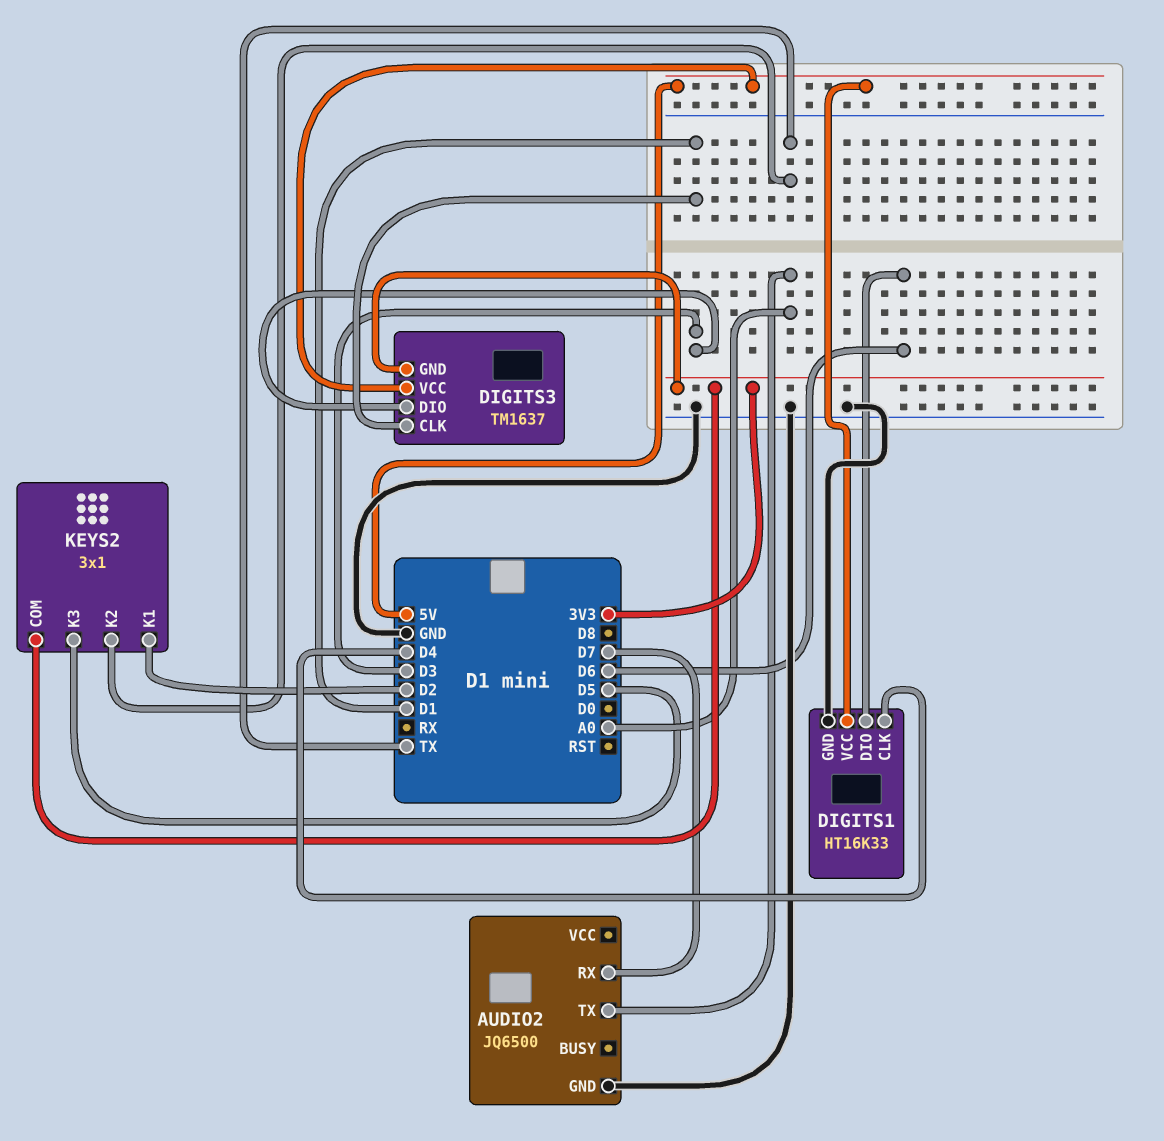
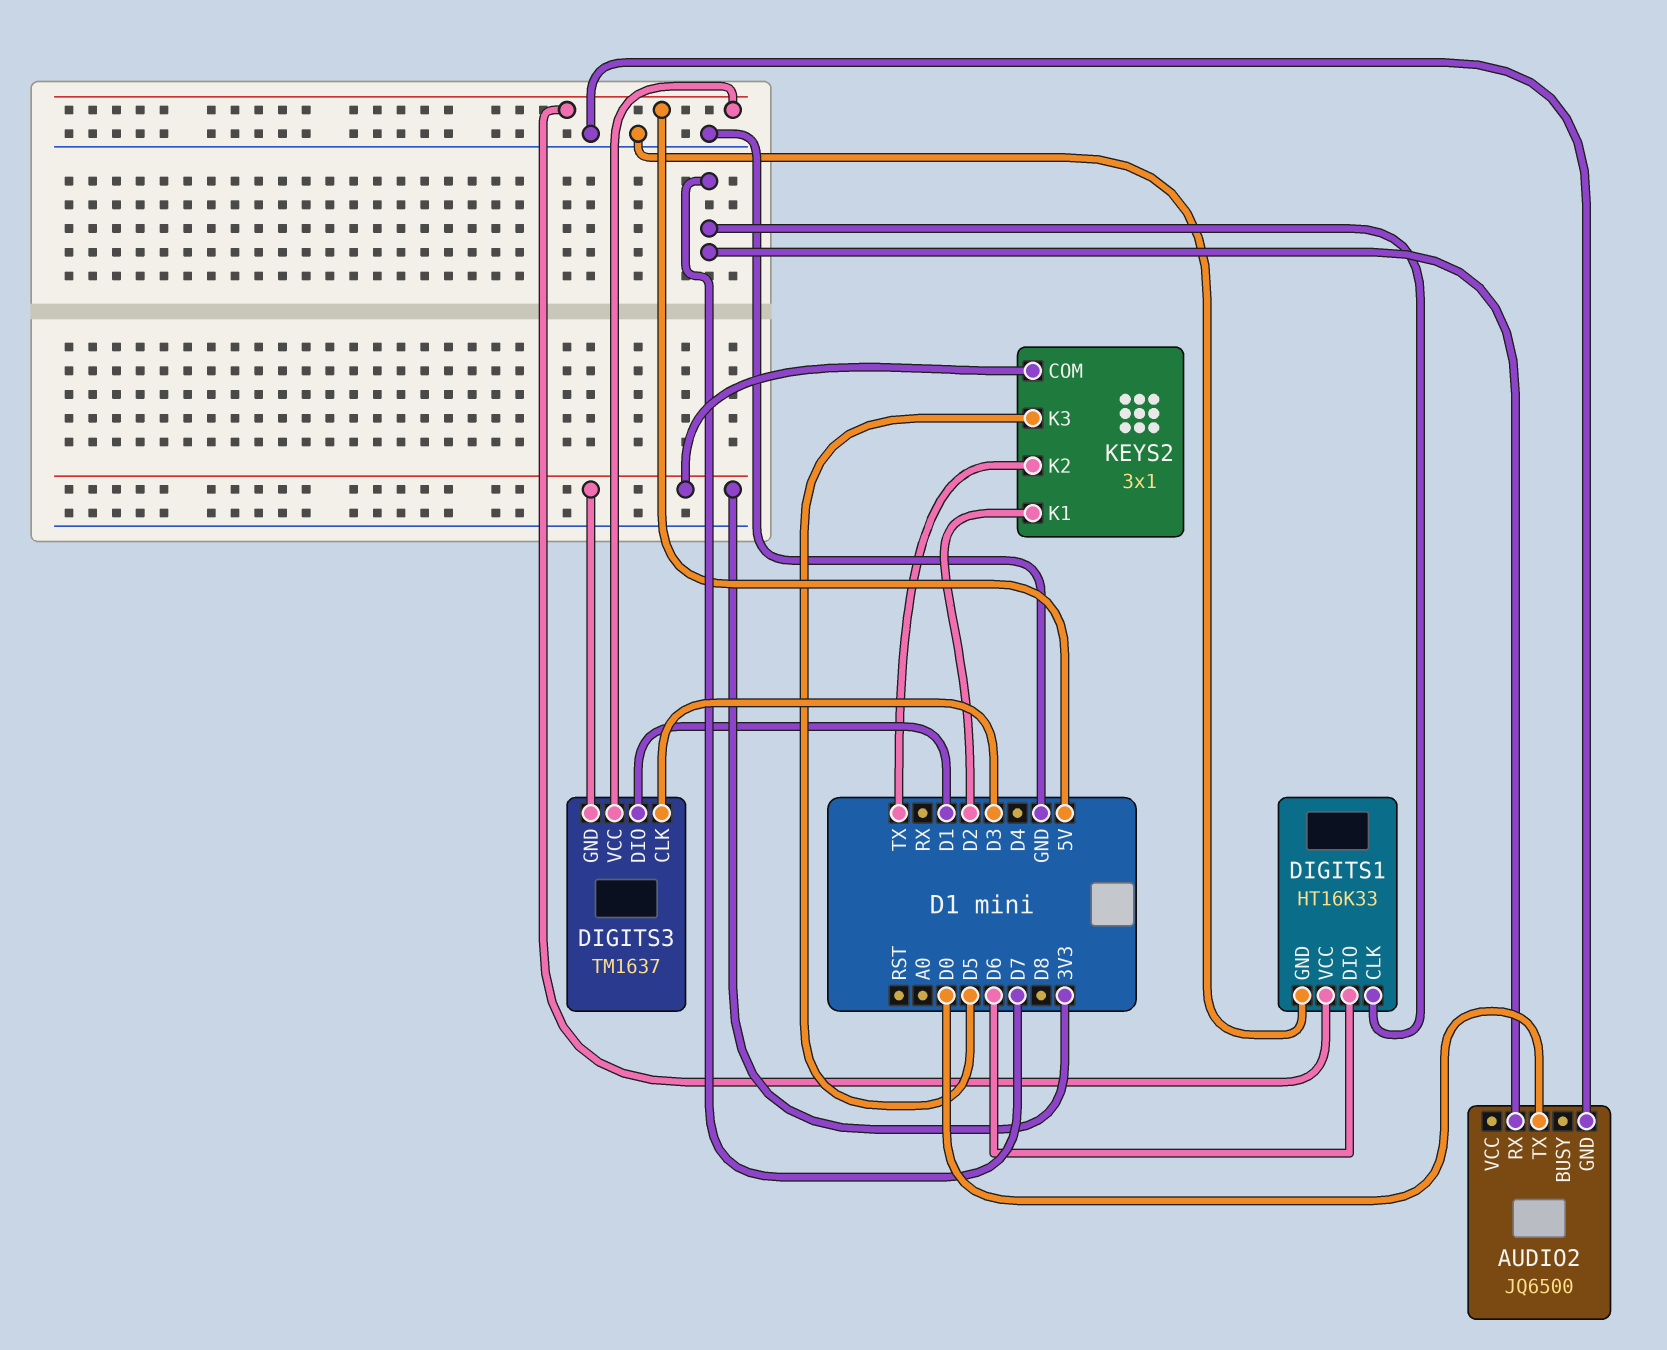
AUDIO2 pin TX: A0 -> D0
DIGITS1 pin CLK: D4 -> D7
DIGITS3 pin CLK: D1 -> D3
DIGITS3 pin DIO: D3 -> D1

